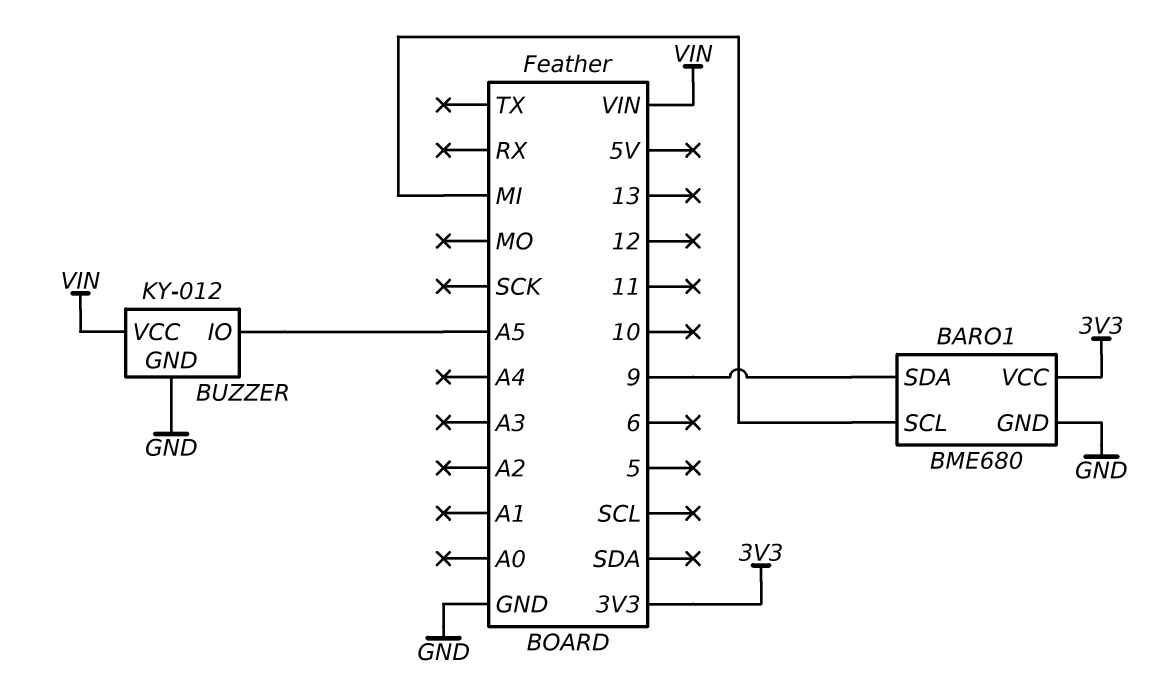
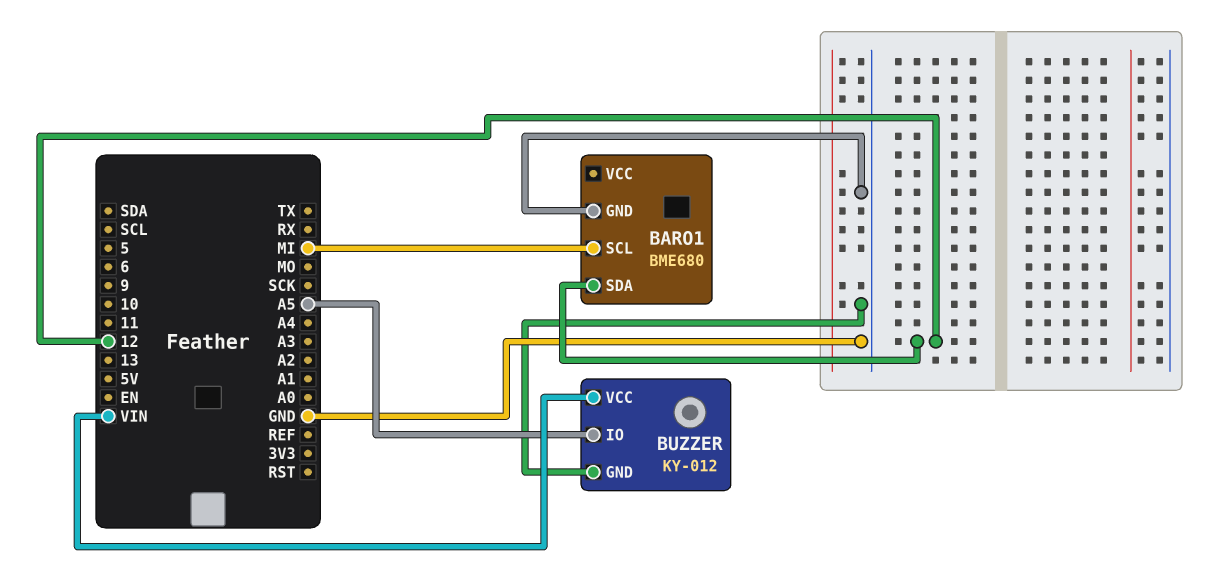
BARO1 pin SDA: 9 -> 12
BARO1 pin VCC: 3V3 -> none

